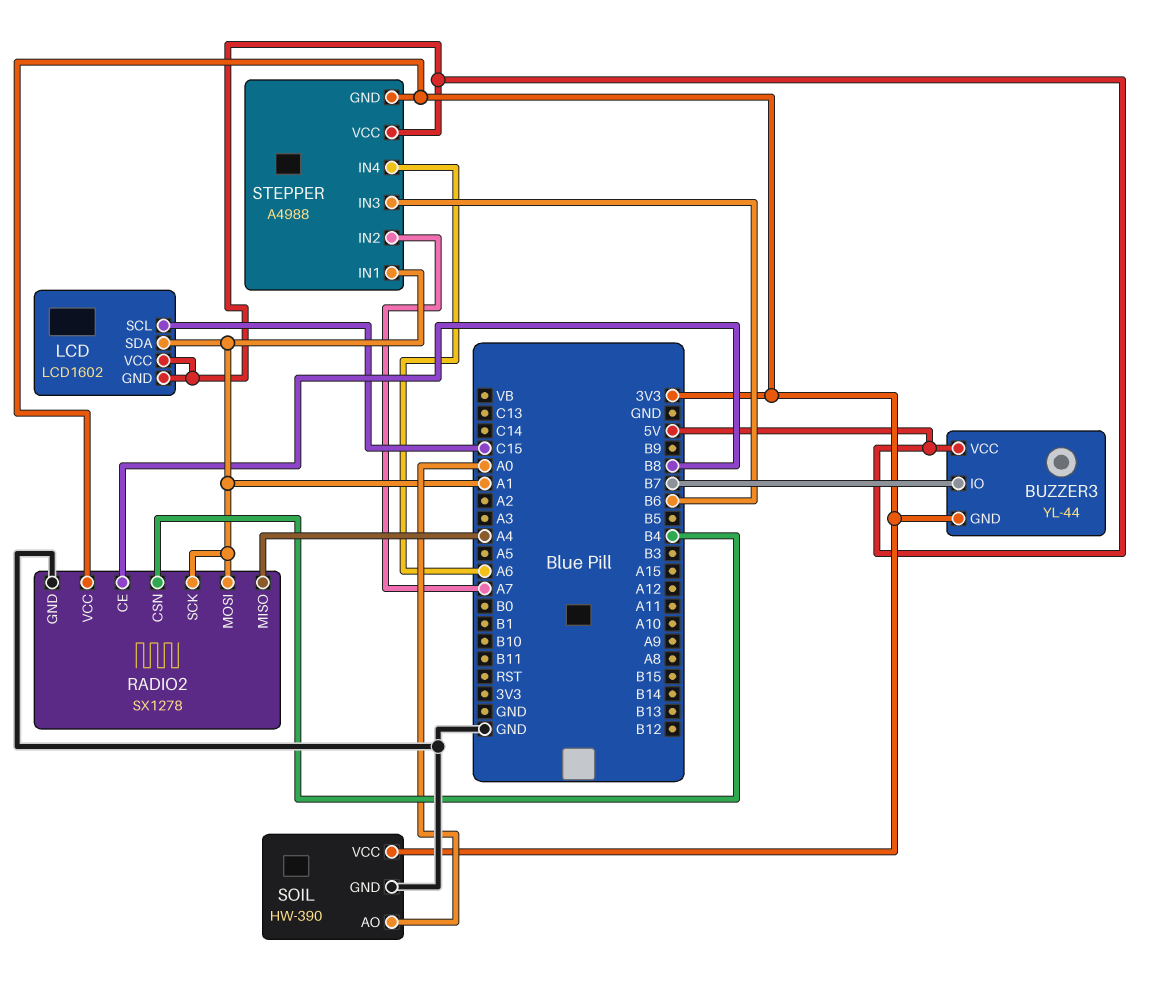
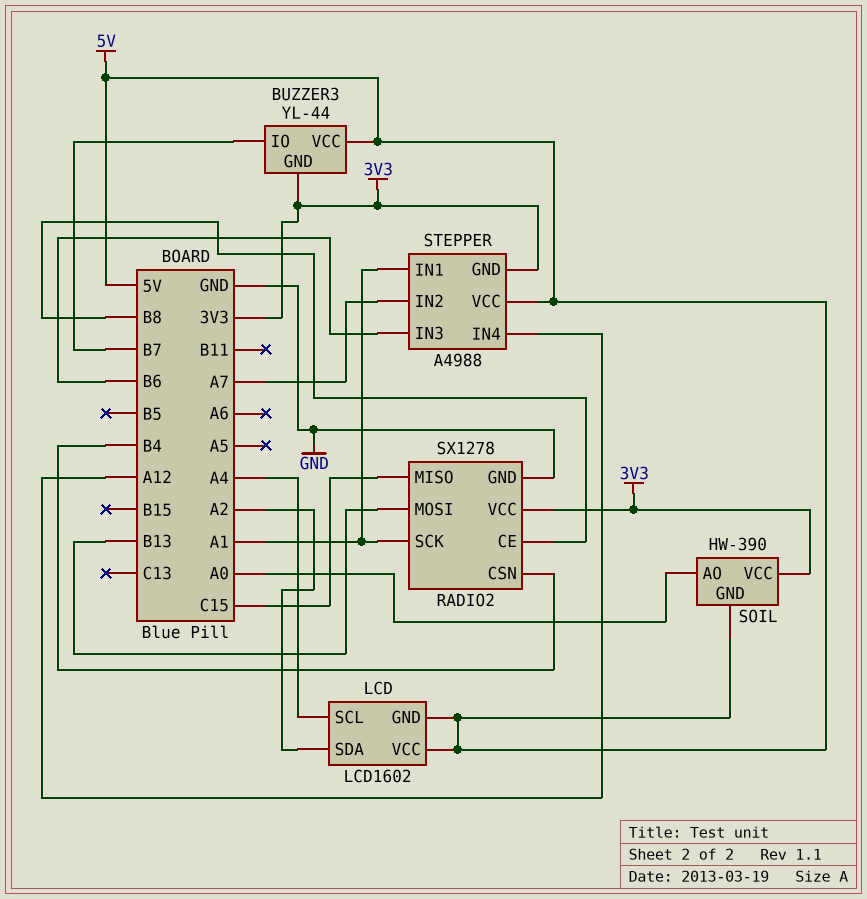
LCD pin SCL: C15 -> A4
LCD pin SDA: A1 -> A2
RADIO2 pin MISO: A4 -> C15
RADIO2 pin MOSI: A1 -> B13
SOIL pin GND: GND -> 5V
STEPPER pin IN4: A6 -> A12

